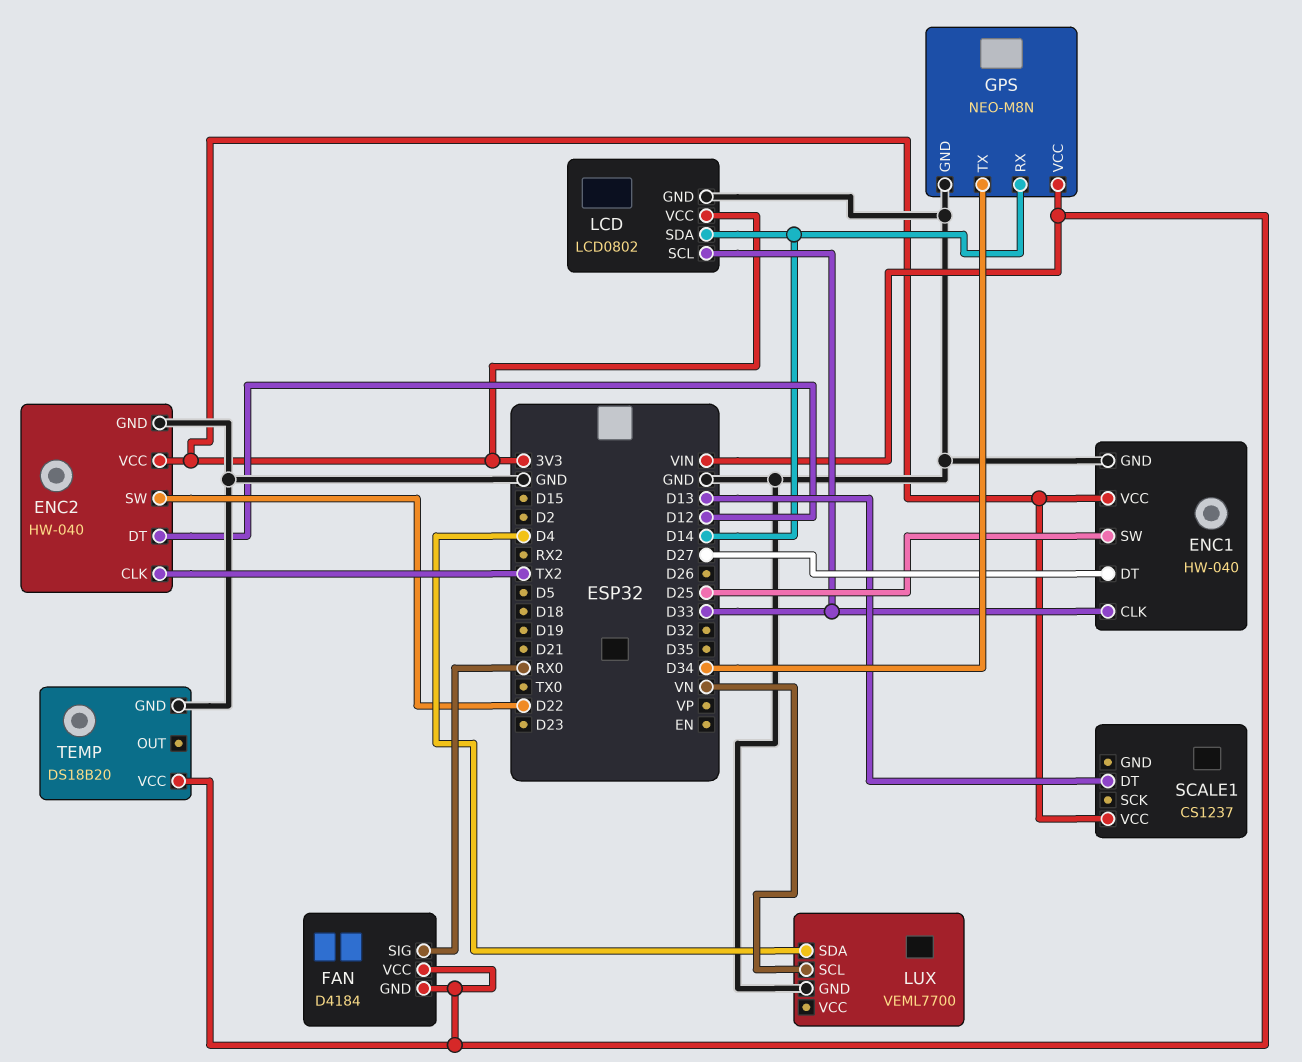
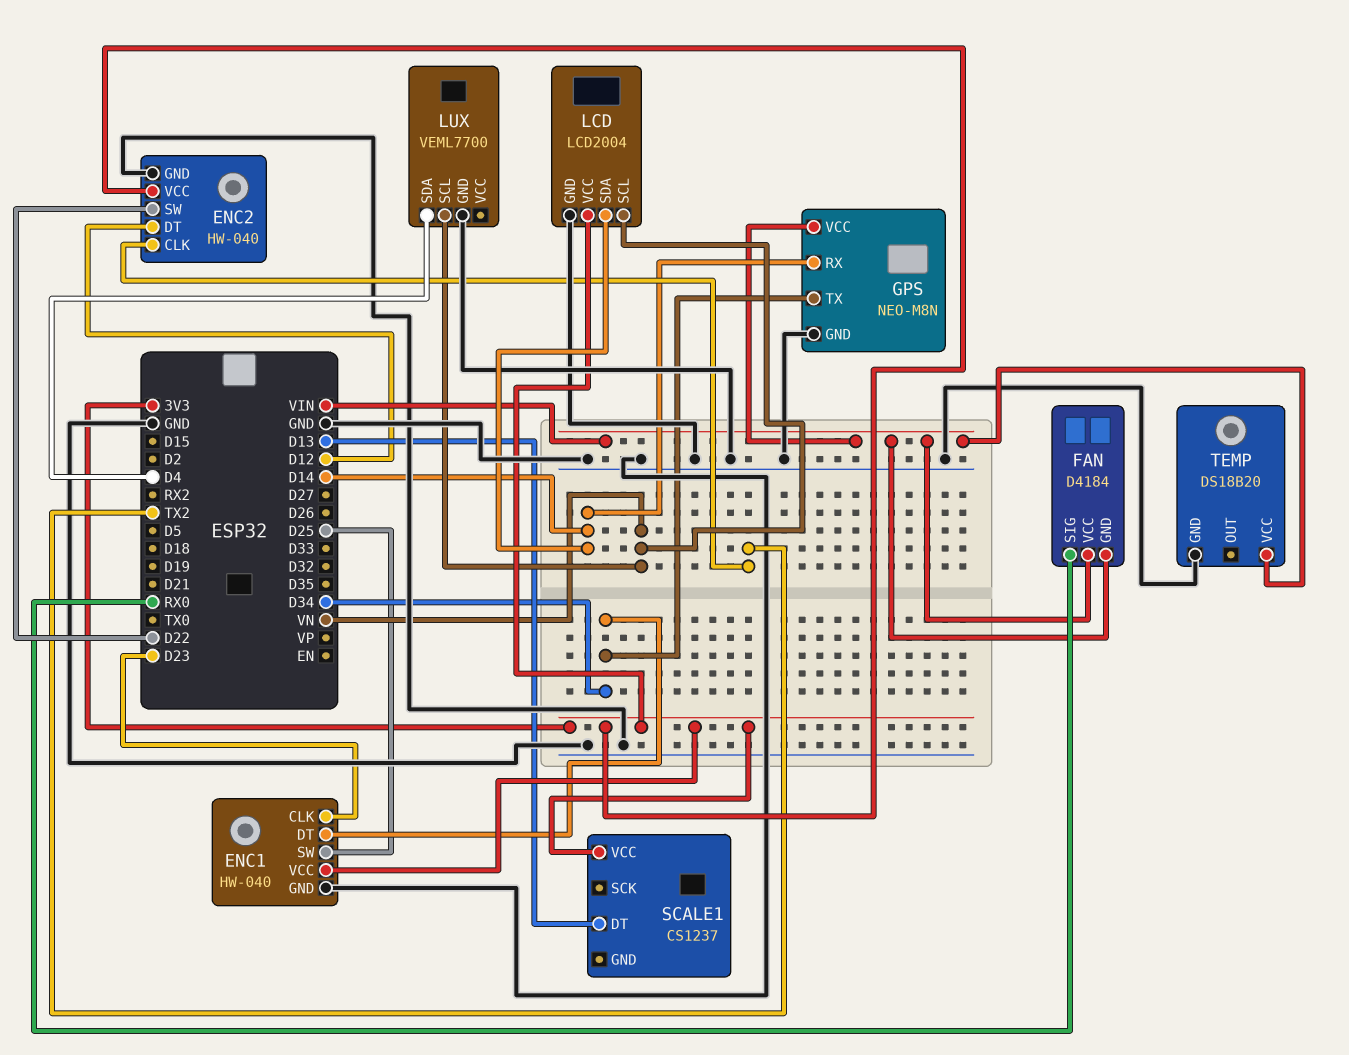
ENC1 pin CLK: D33 -> D23
ENC1 pin DT: D27 -> D34
LCD: LCD0802 -> LCD2004
LCD pin SCL: D33 -> VN

